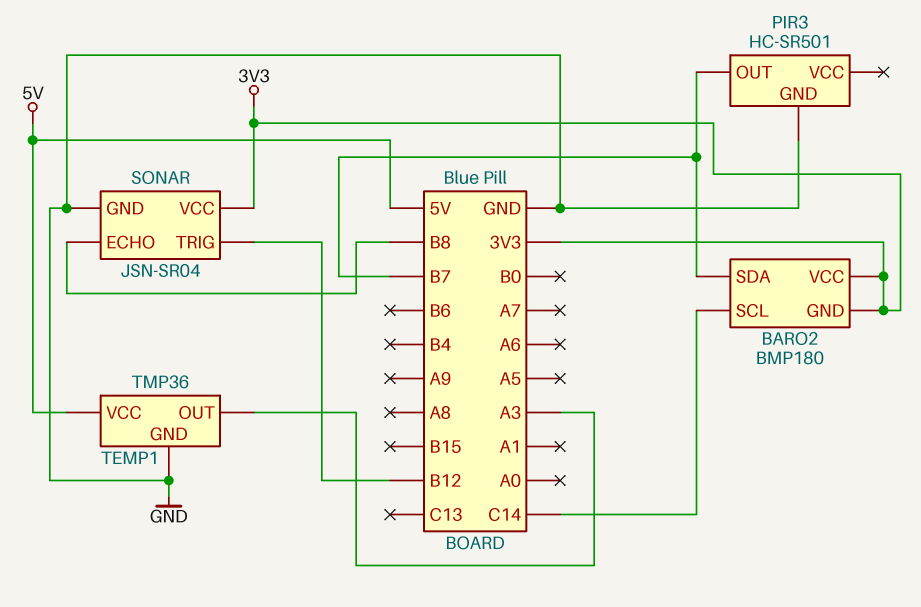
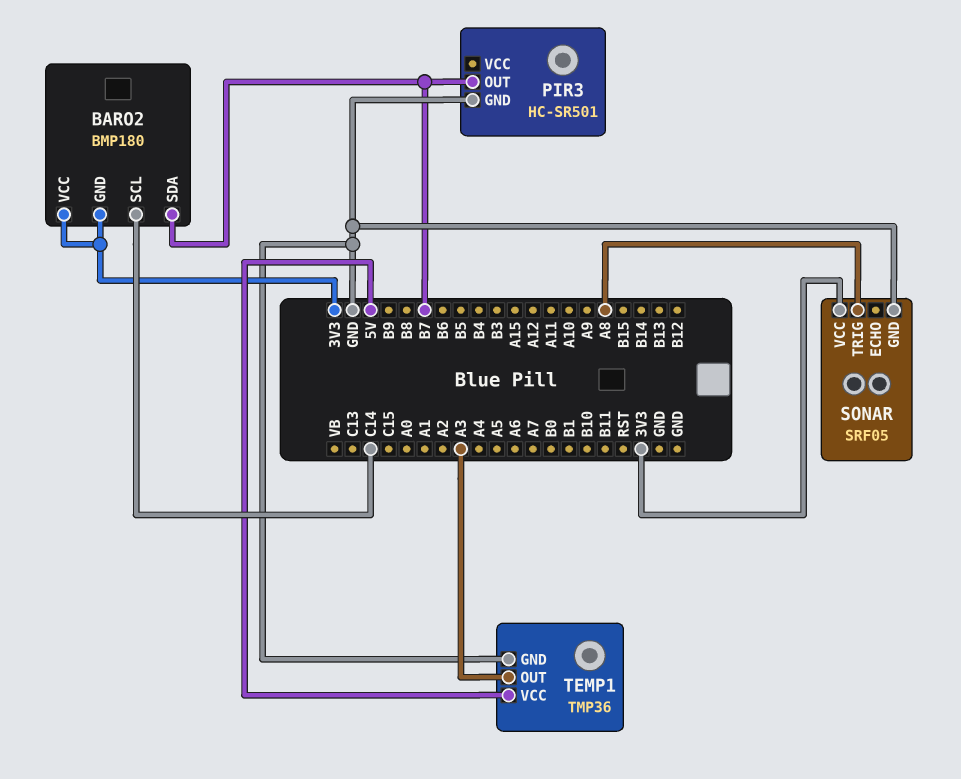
SONAR: JSN-SR04 -> SRF05
SONAR pin ECHO: B8 -> none
SONAR pin TRIG: B12 -> A8

